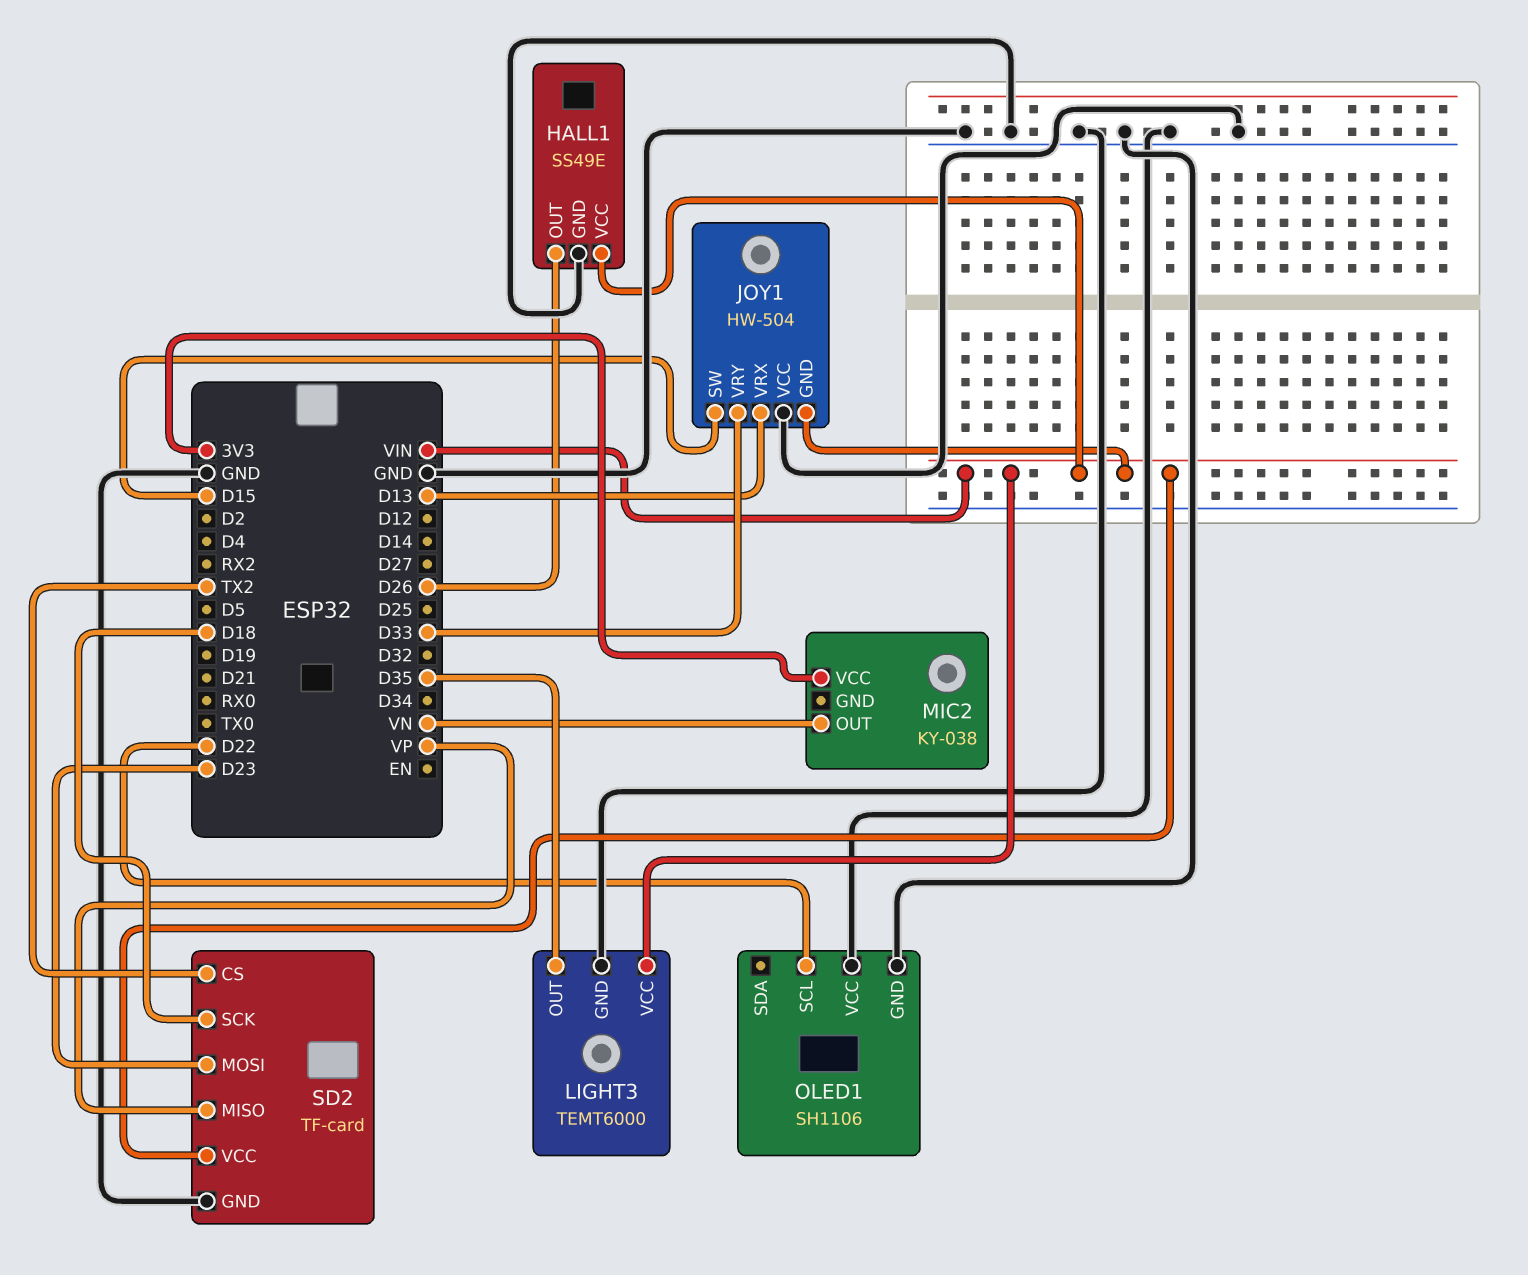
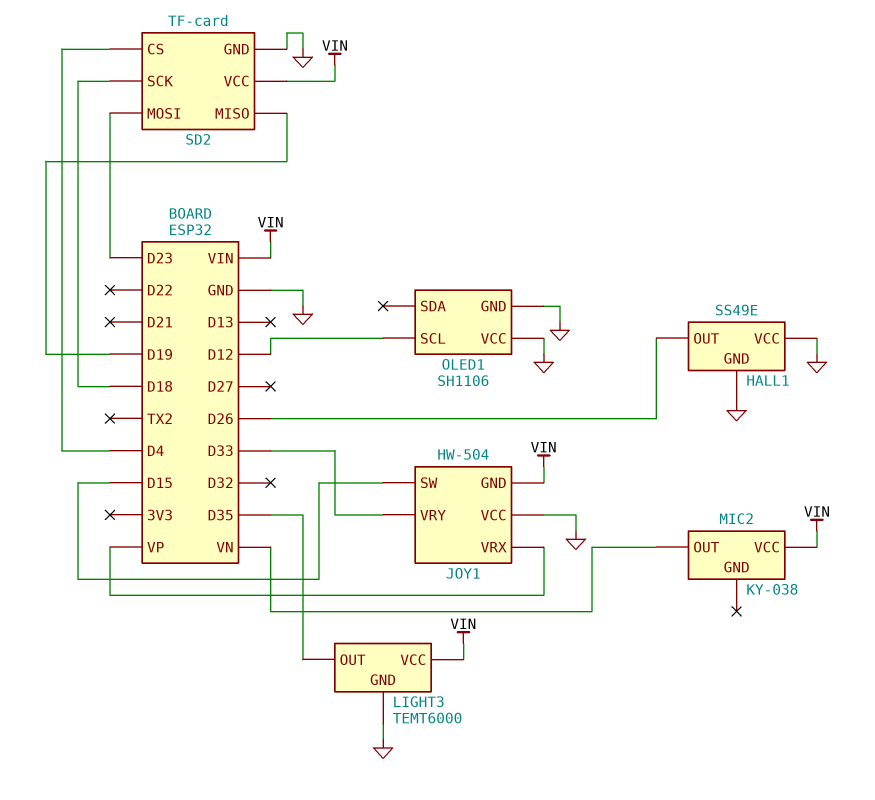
HALL1 pin VCC: VIN -> GND
JOY1 pin VRX: D13 -> VP
MIC2 pin VCC: 3V3 -> VIN
OLED1 pin SCL: D22 -> D12
SD2 pin CS: TX2 -> D4
SD2 pin MISO: VP -> D19

